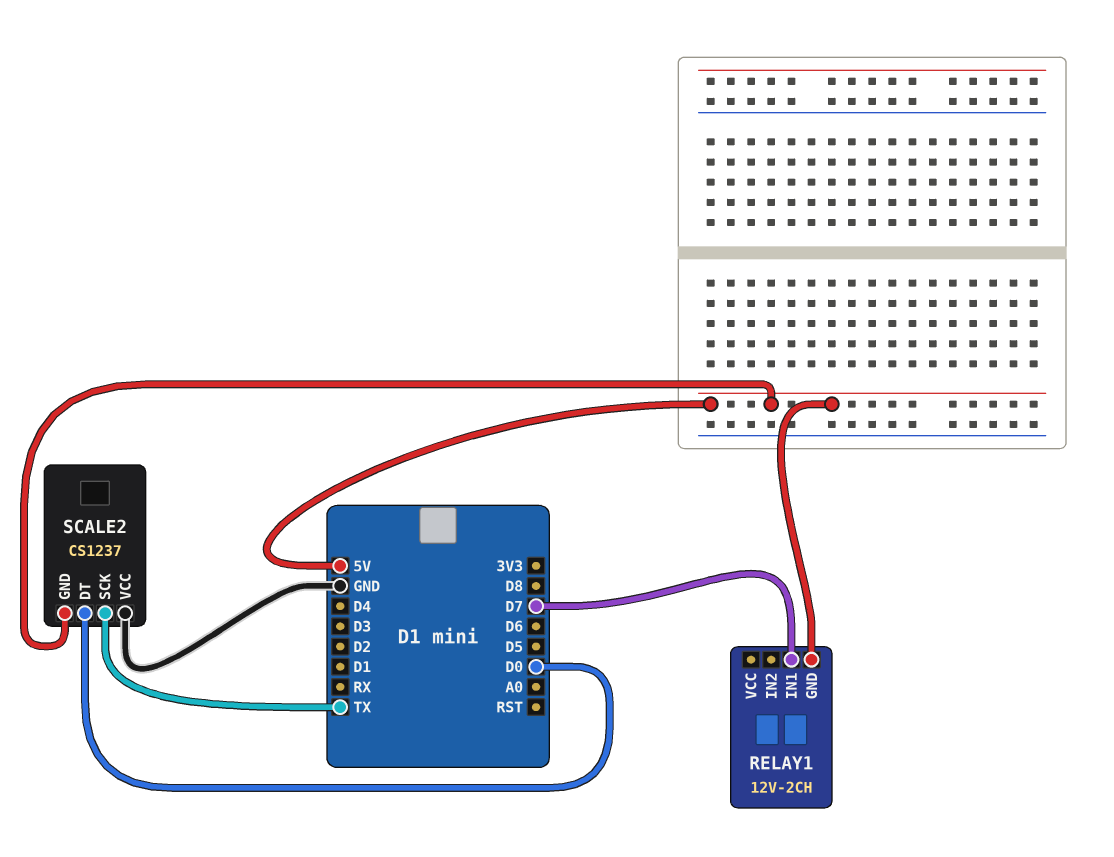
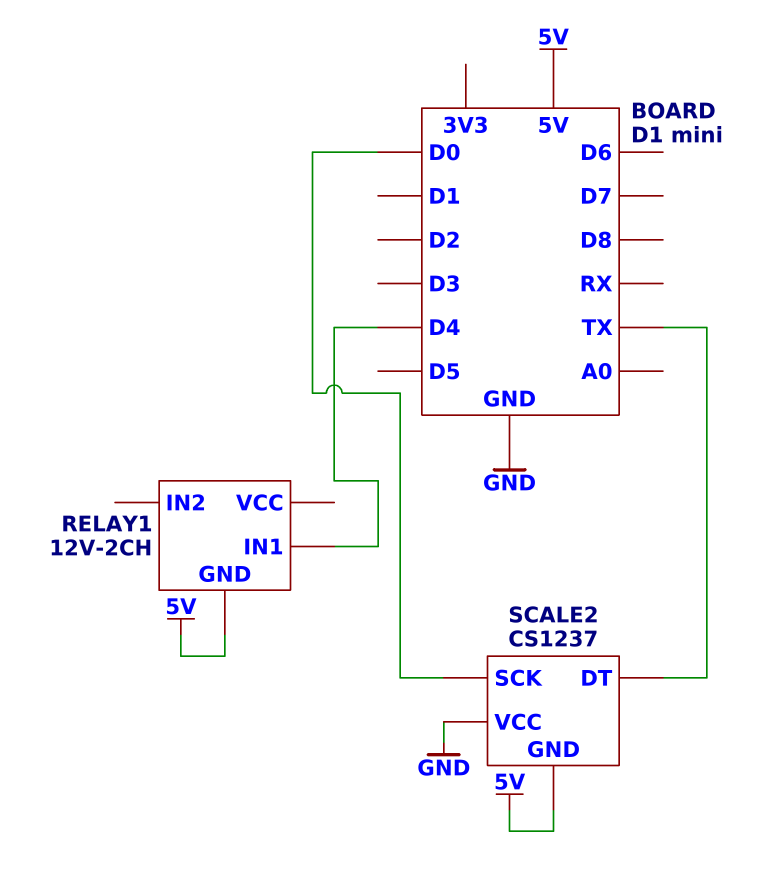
RELAY1 pin IN1: D7 -> D4
SCALE2 pin DT: D0 -> TX
SCALE2 pin SCK: TX -> D0

